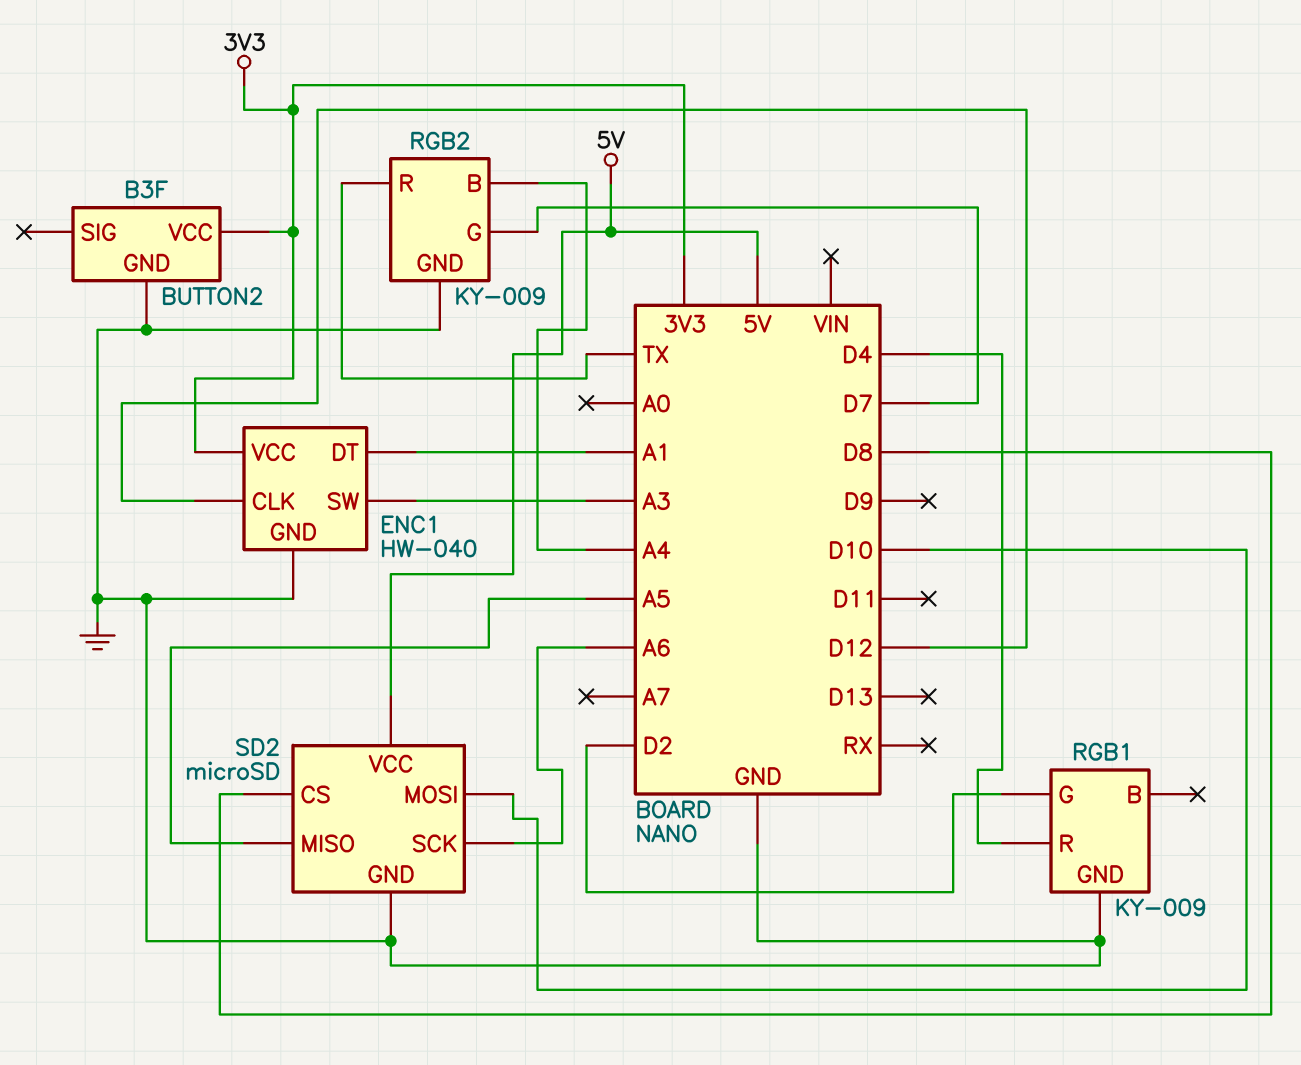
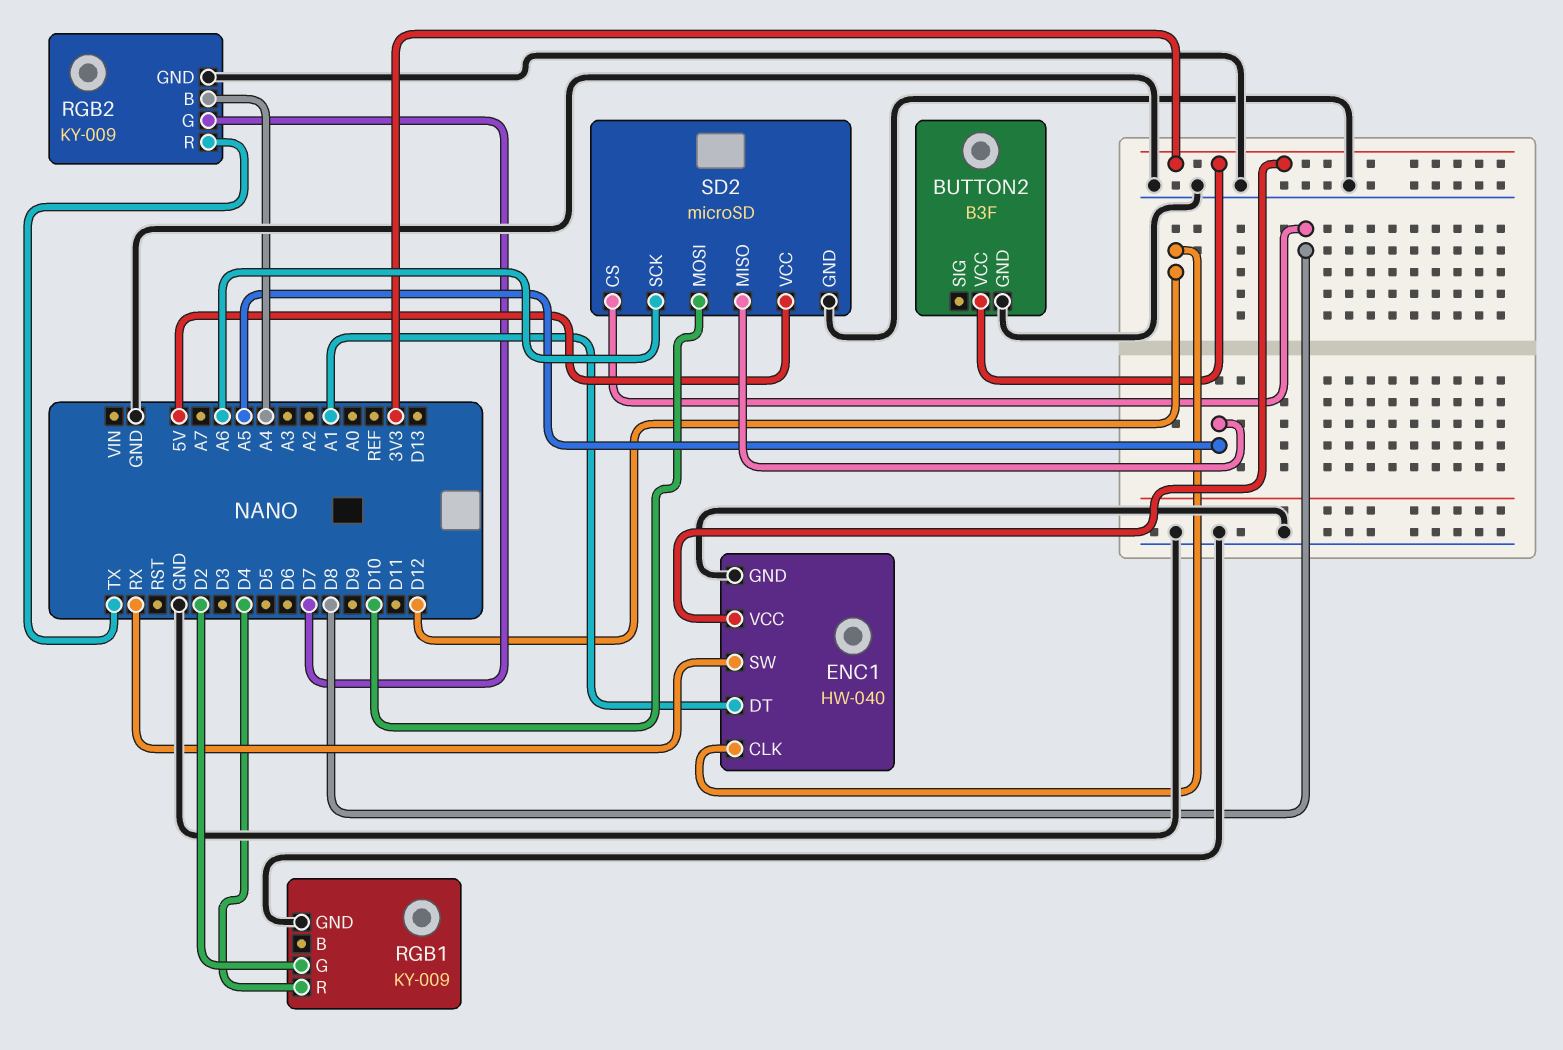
ENC1 pin SW: A3 -> RX

